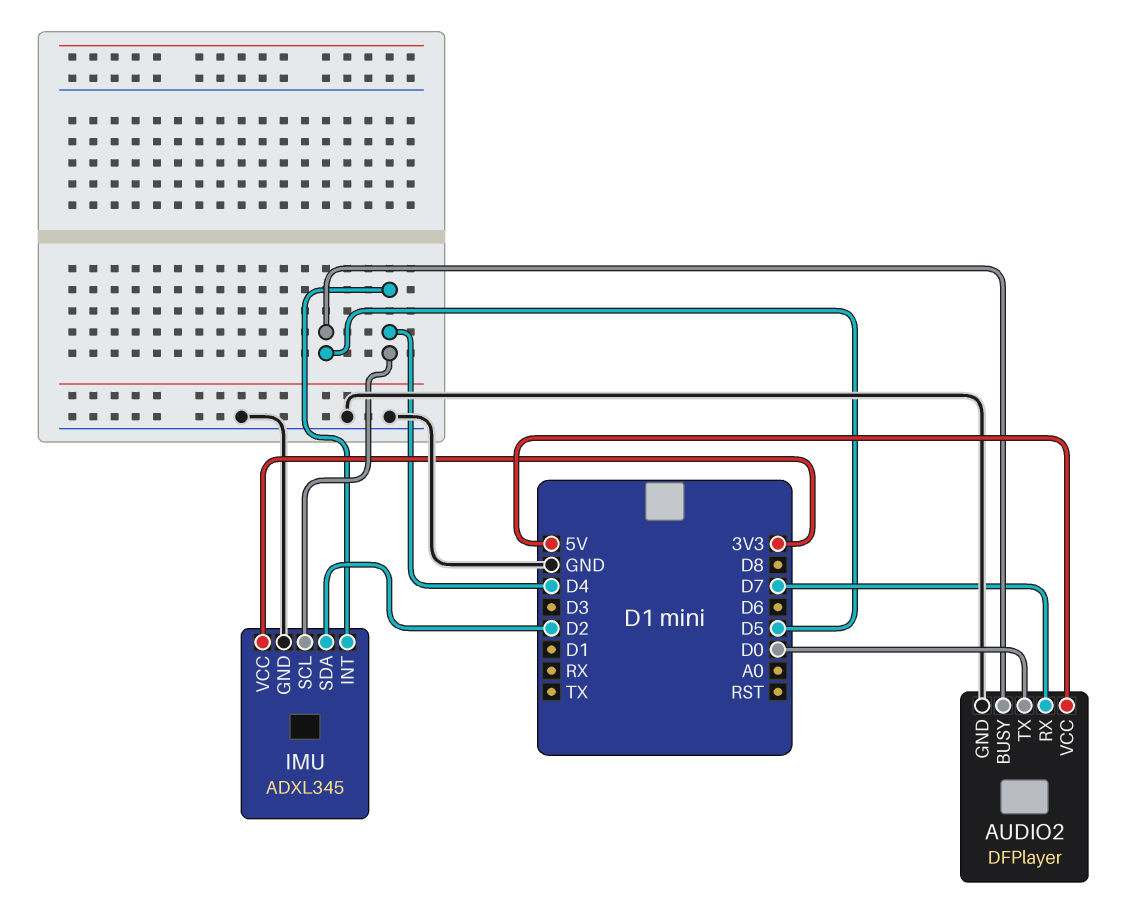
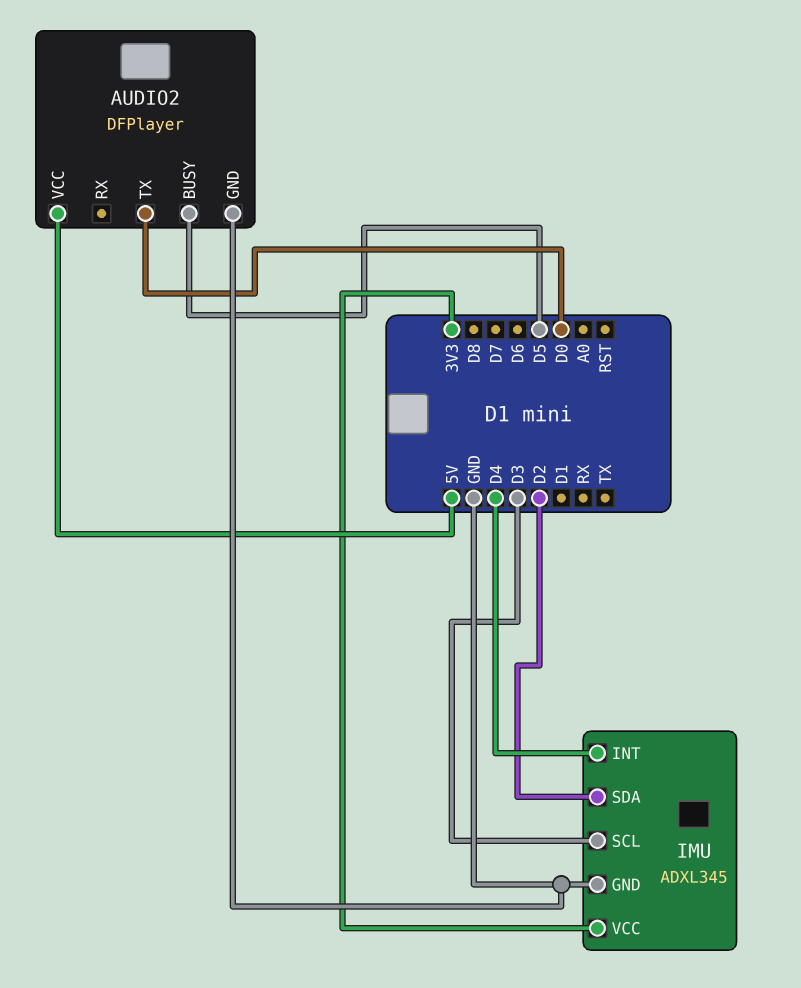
AUDIO2 pin RX: D7 -> none
IMU pin SCL: D4 -> D3

